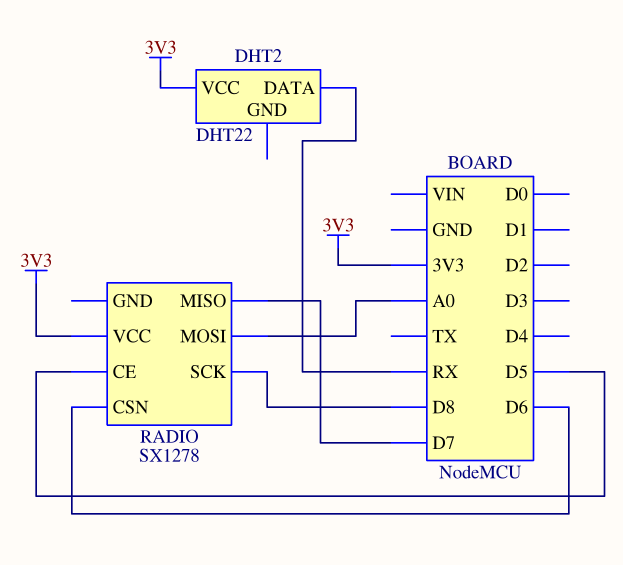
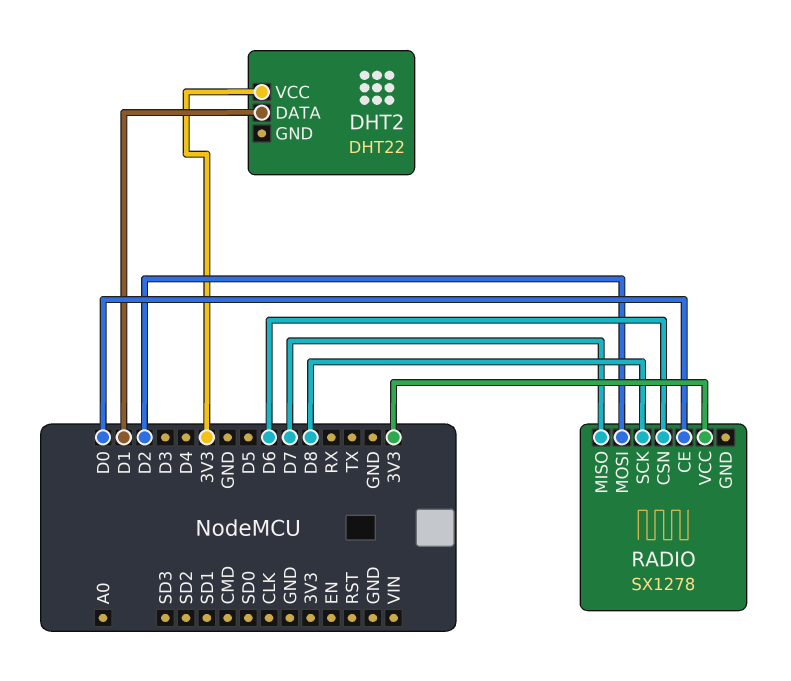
DHT2 pin DATA: RX -> D1
RADIO pin CE: D5 -> D0
RADIO pin MOSI: A0 -> D2

